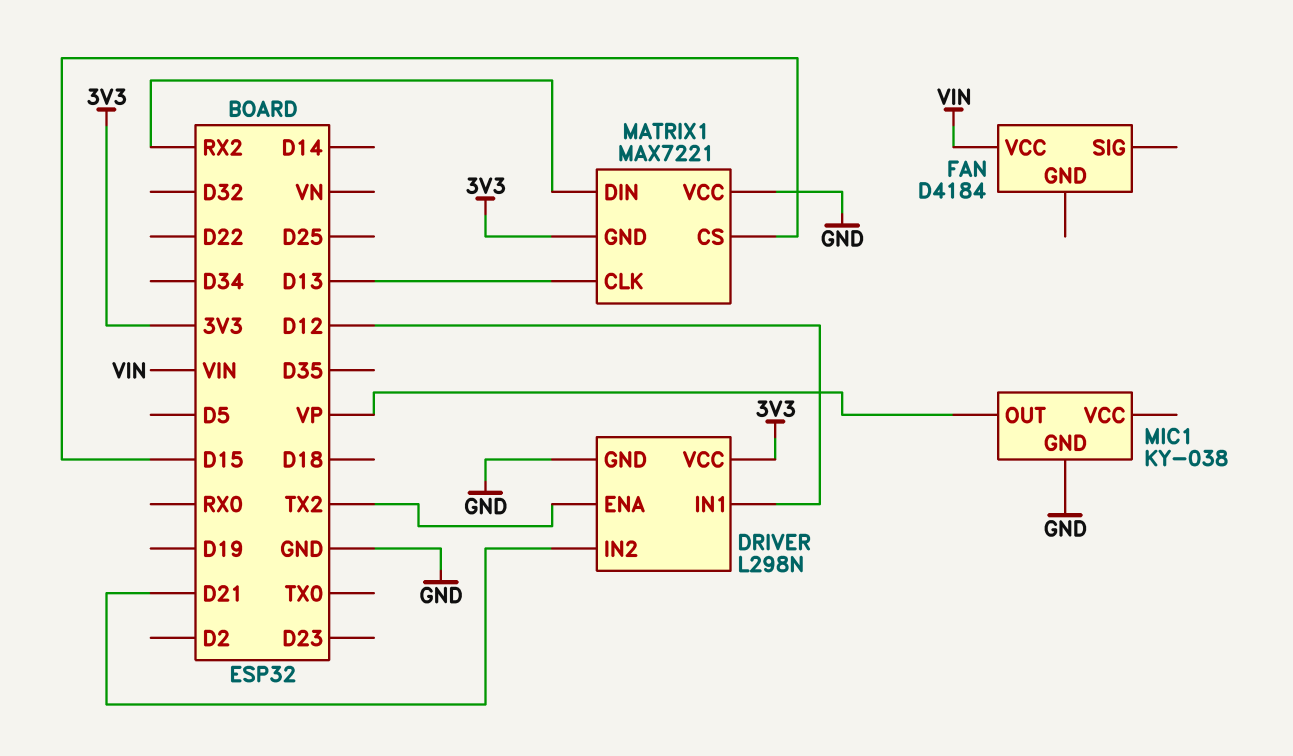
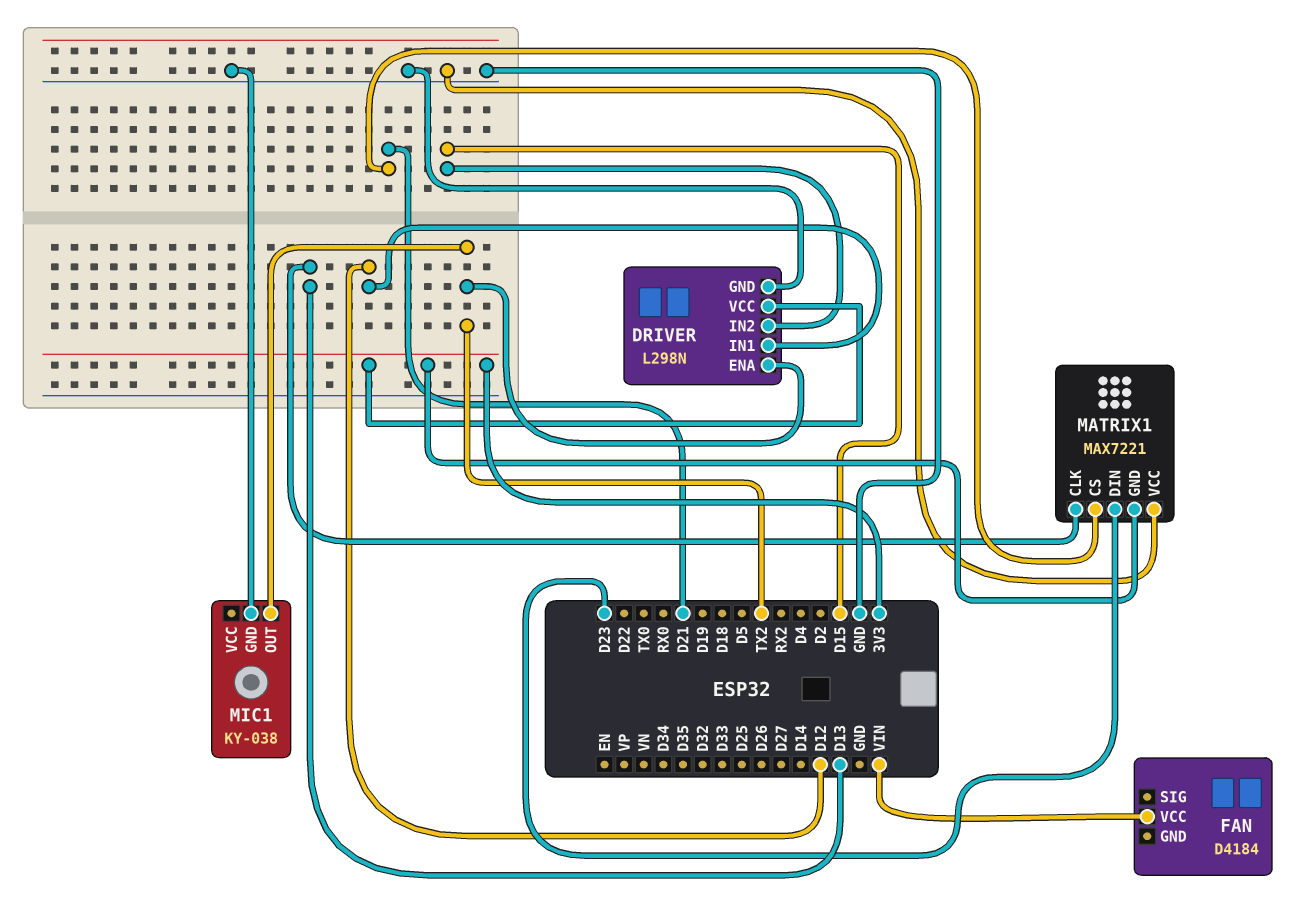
DRIVER pin IN2: D21 -> D15
MATRIX1 pin CS: D15 -> D21
MATRIX1 pin DIN: RX2 -> D23
MIC1 pin OUT: VP -> TX2

